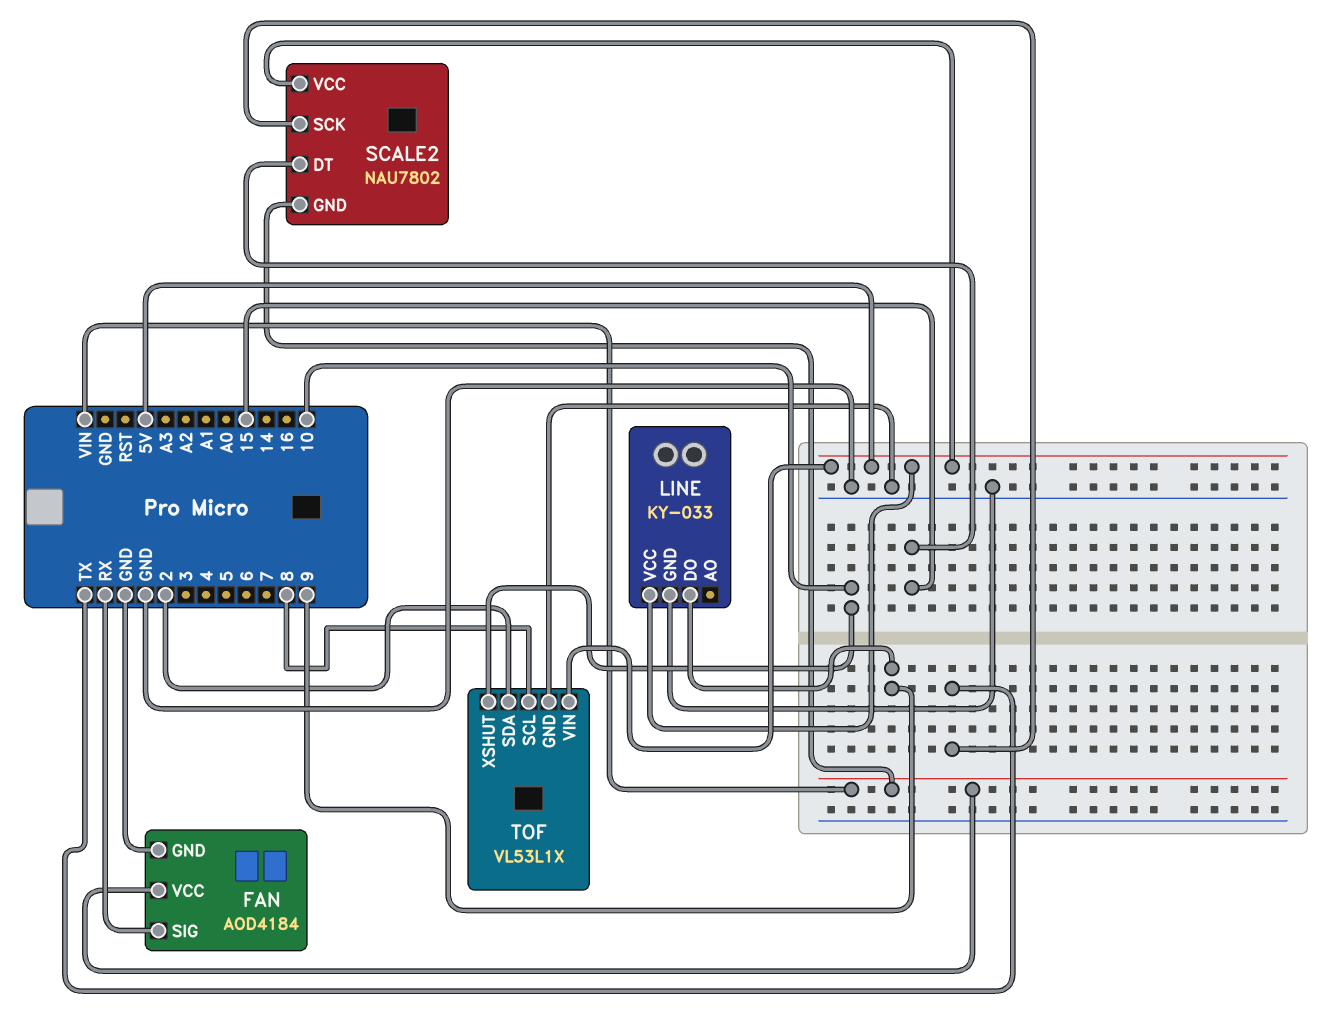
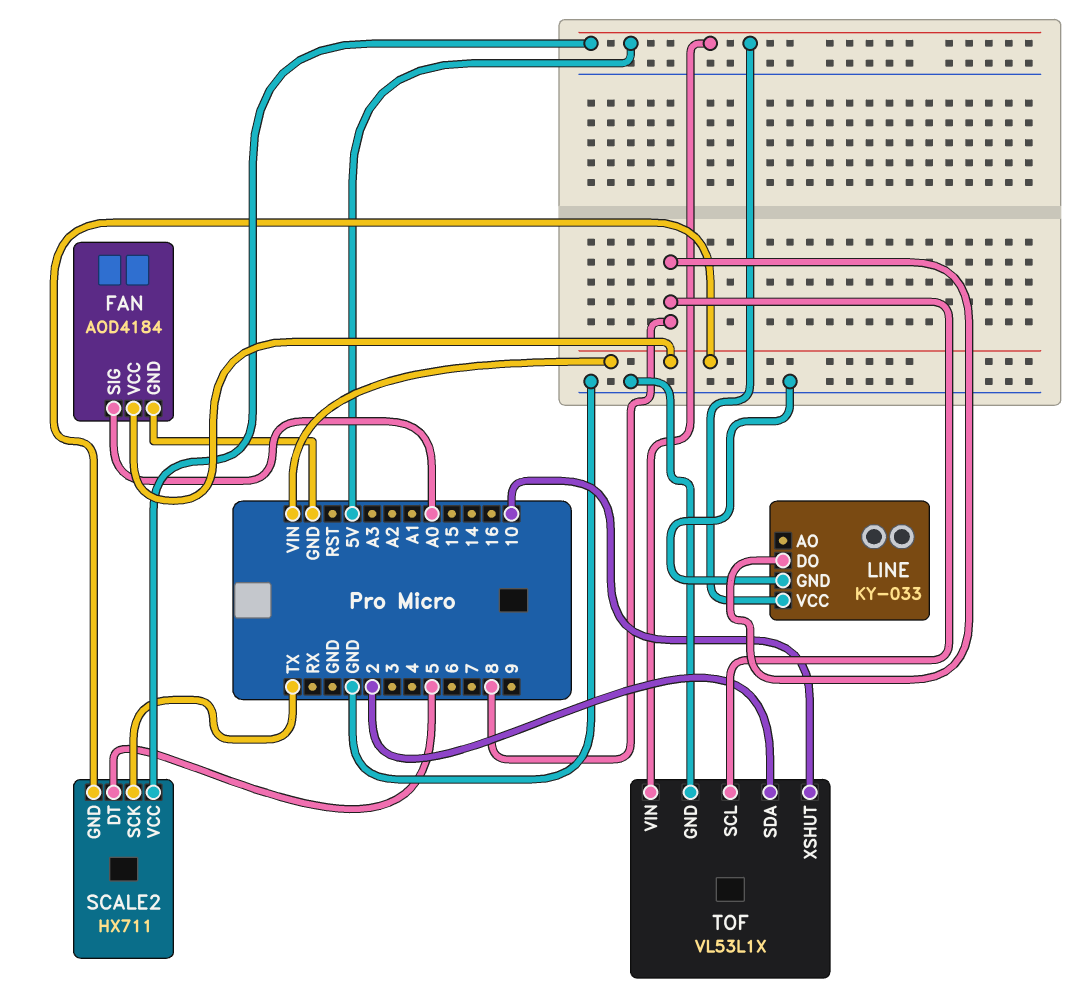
FAN pin SIG: RX -> A0
LINE pin DO: 9 -> 8
SCALE2: NAU7802 -> HX711
SCALE2 pin DT: 15 -> 5

